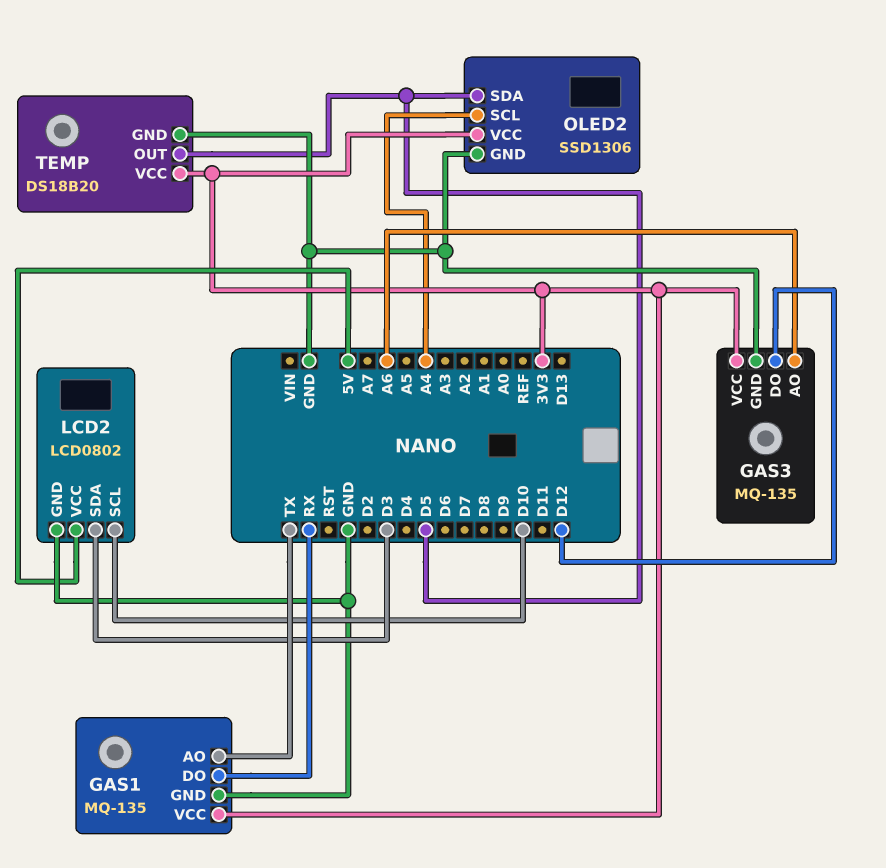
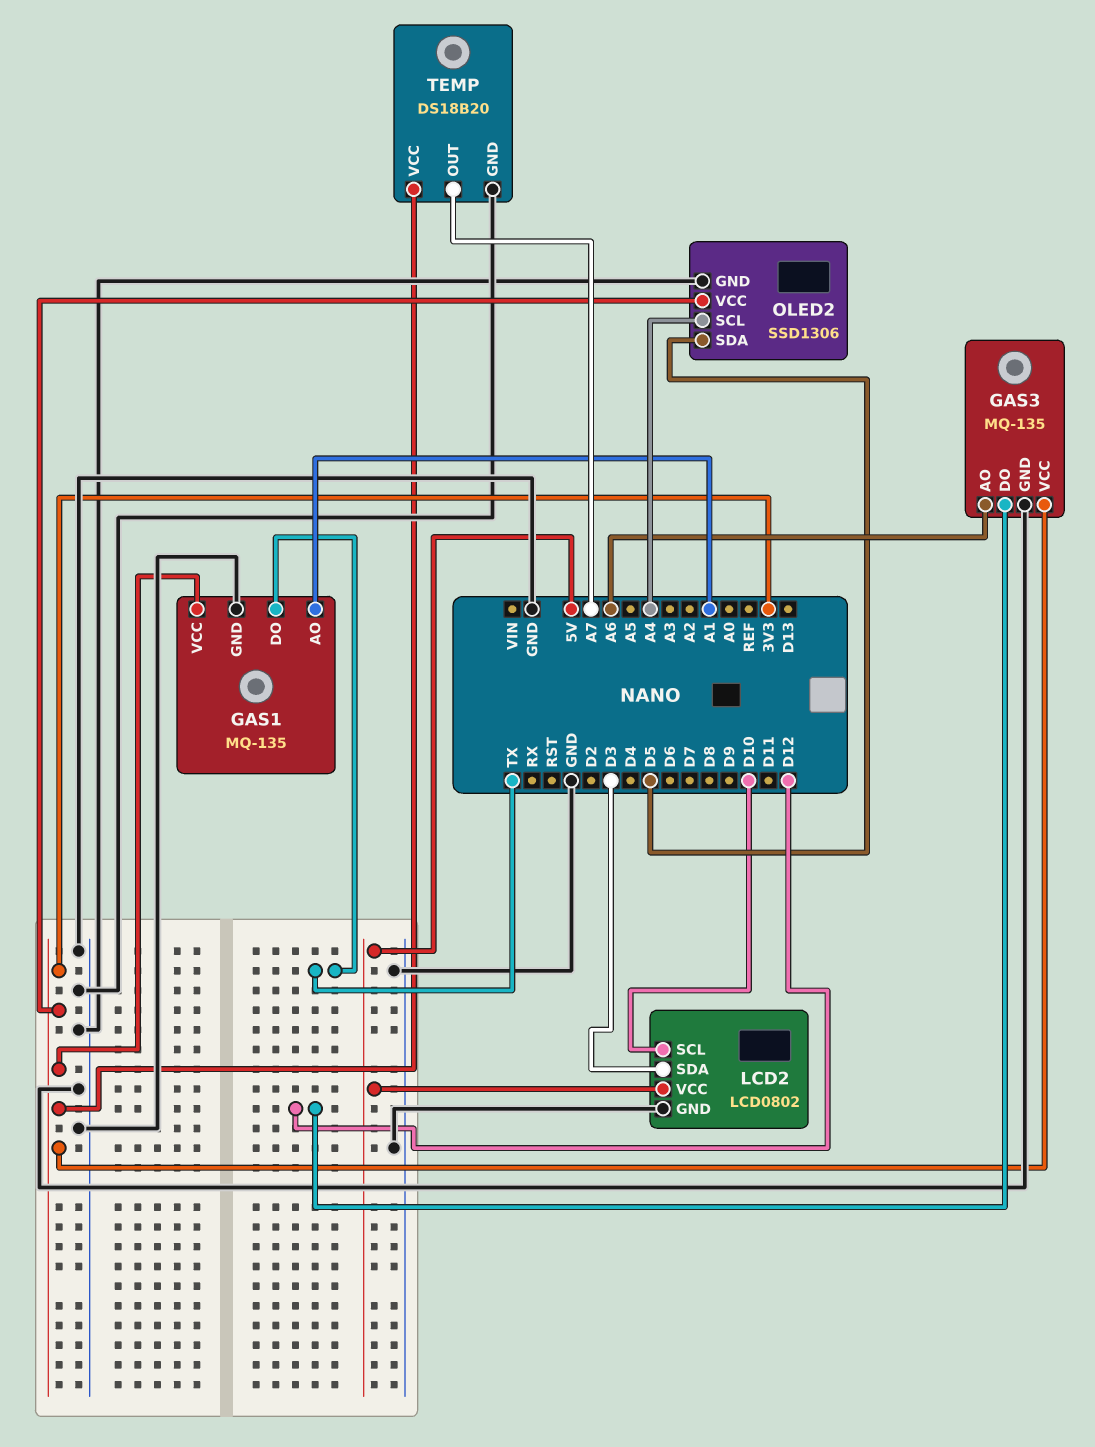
GAS1 pin AO: TX -> A1
GAS1 pin DO: RX -> TX
TEMP pin OUT: D5 -> A7

